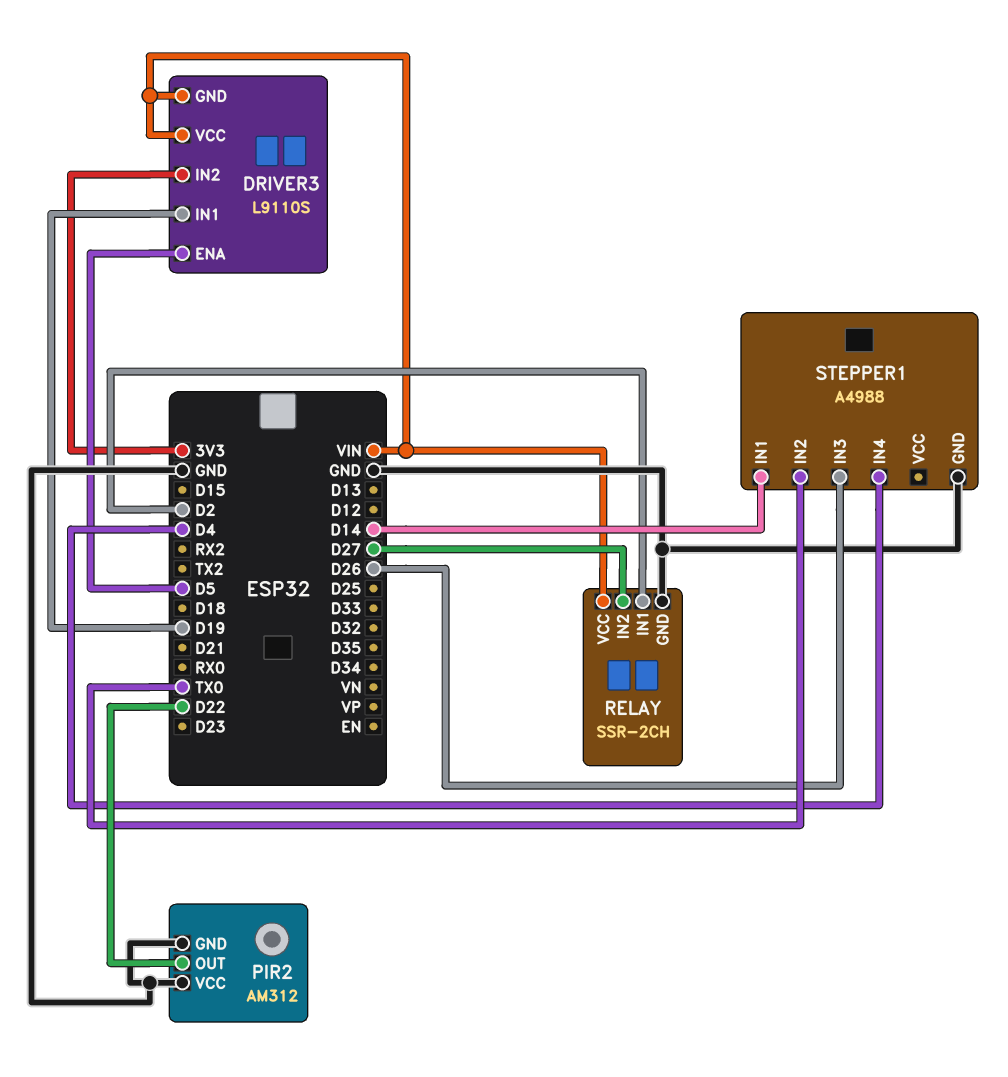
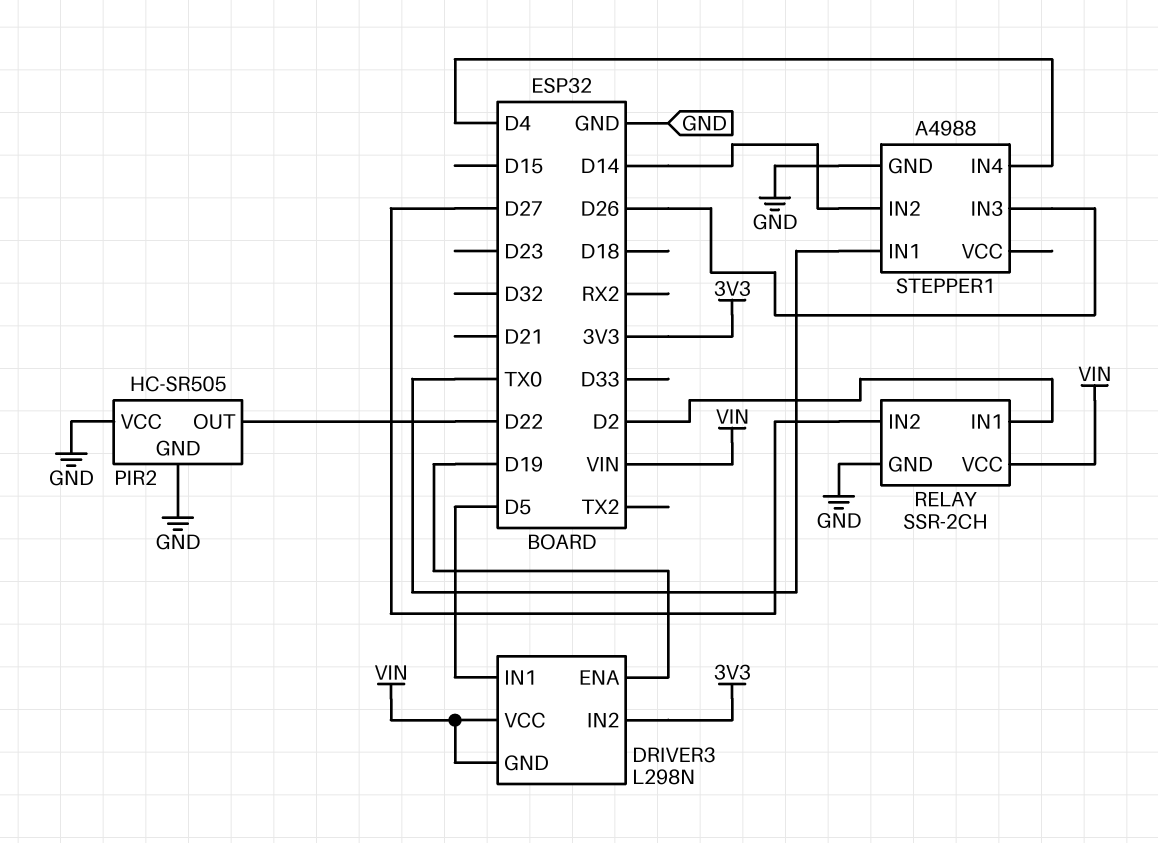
DRIVER3: L9110S -> L298N
DRIVER3 pin ENA: D5 -> D19
DRIVER3 pin IN1: D19 -> D5
PIR2: AM312 -> HC-SR505
STEPPER1 pin IN1: D14 -> TX0
STEPPER1 pin IN2: TX0 -> D14

